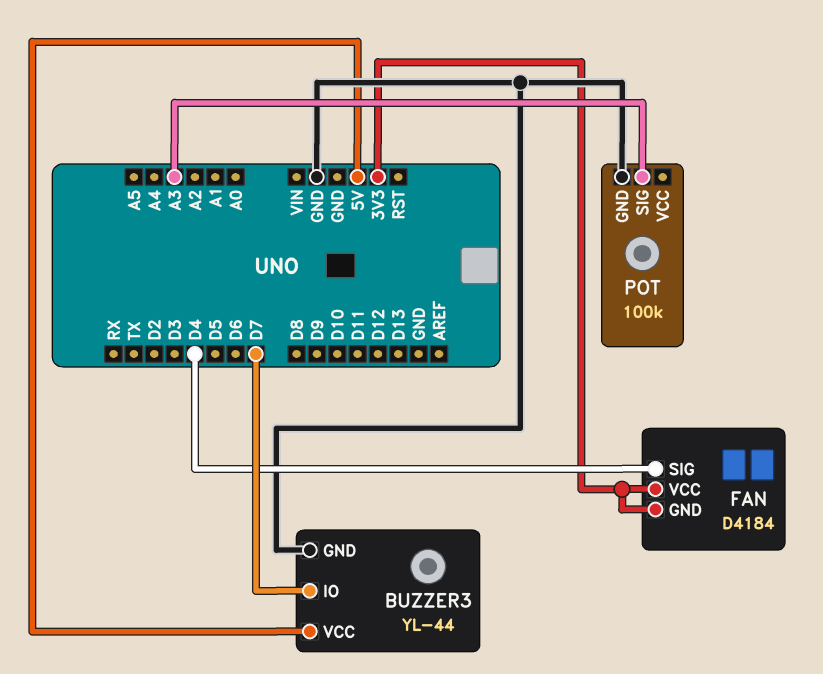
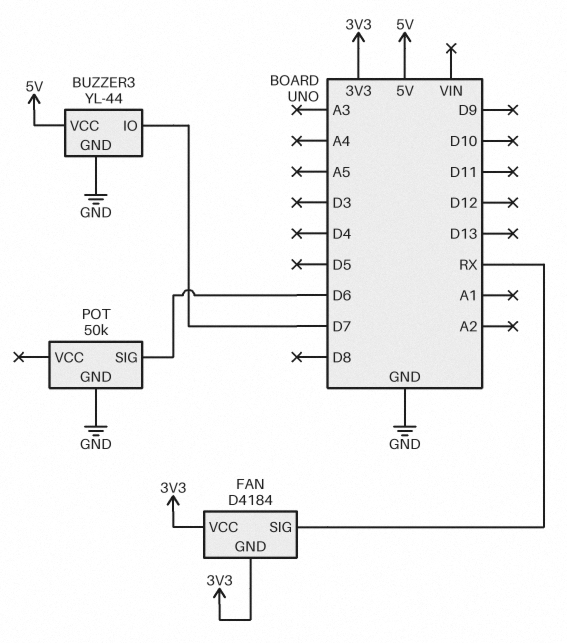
FAN pin SIG: D4 -> RX
POT: 100k -> 50k
POT pin SIG: A3 -> D6

